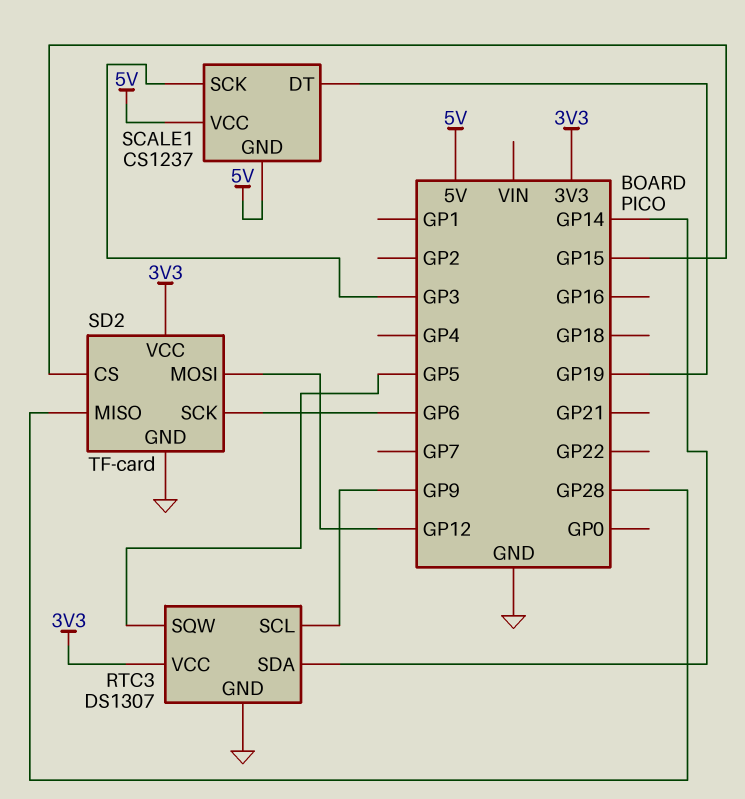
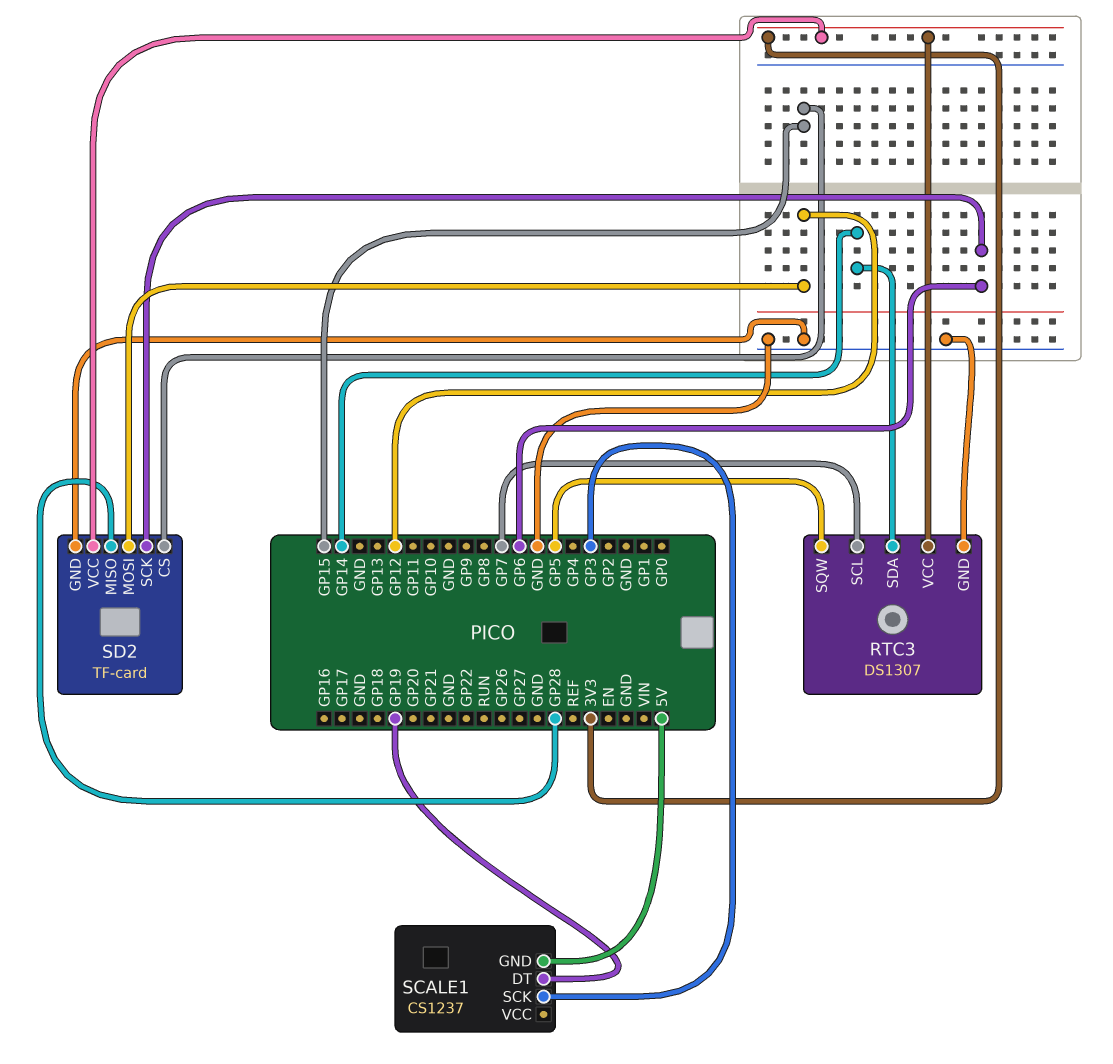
RTC3 pin SCL: GP9 -> GP7
SCALE1 pin VCC: 5V -> none

